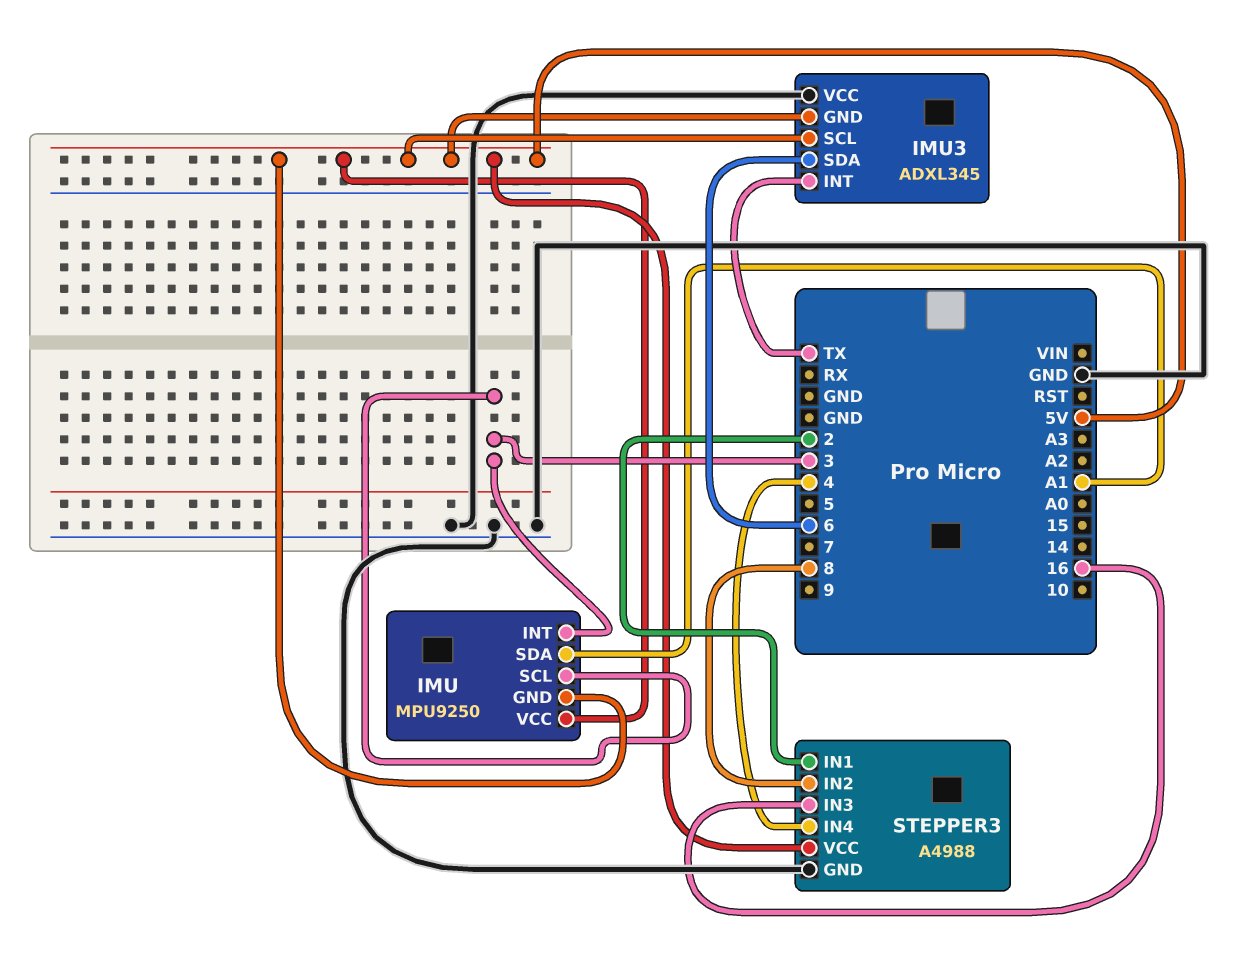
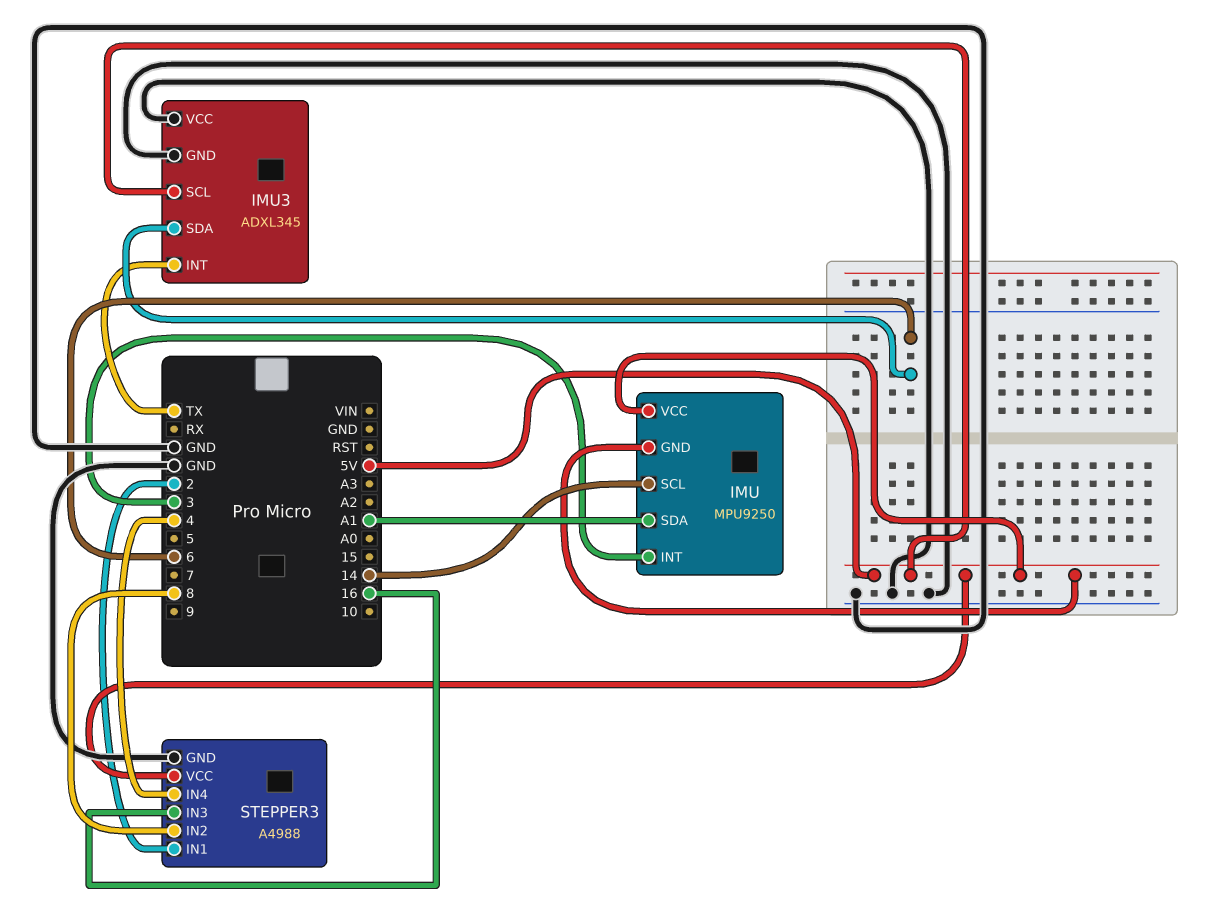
IMU pin SCL: 3 -> 14
IMU3 pin GND: 5V -> GND

